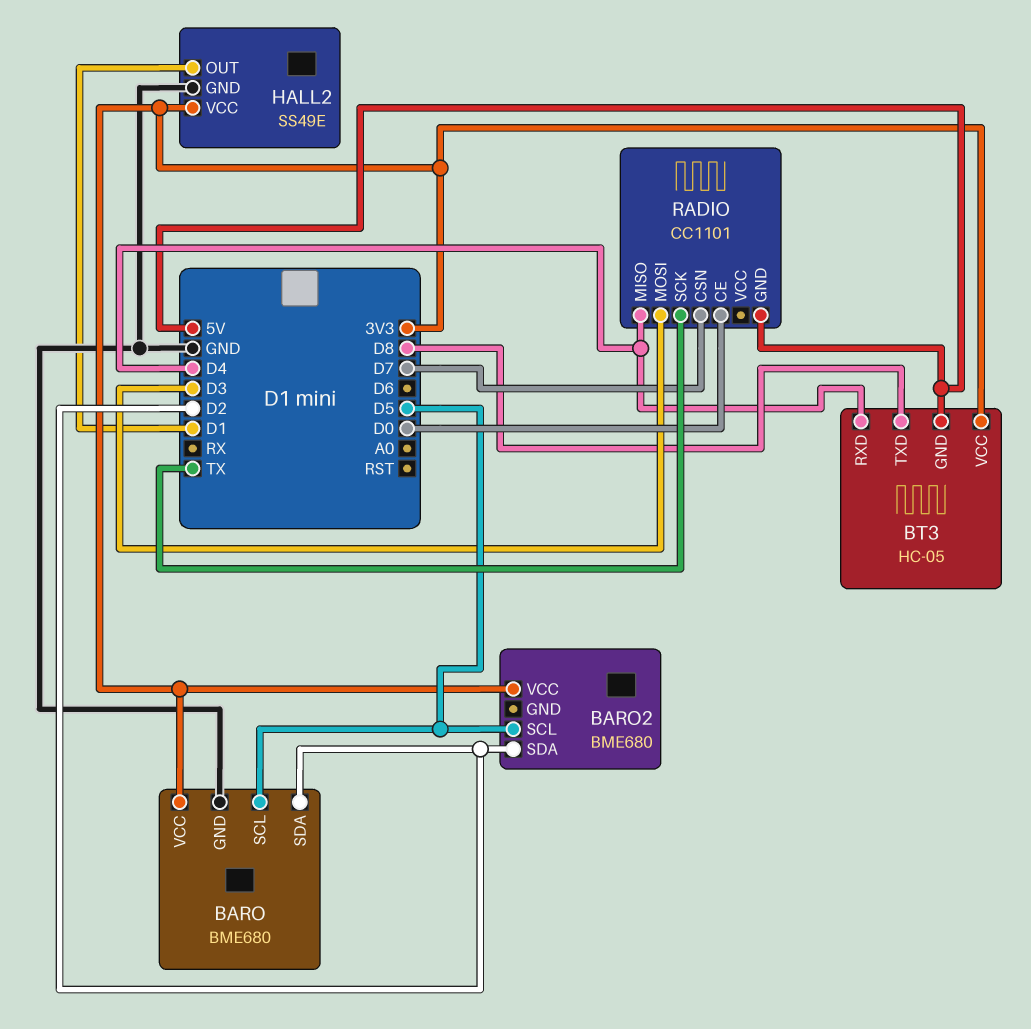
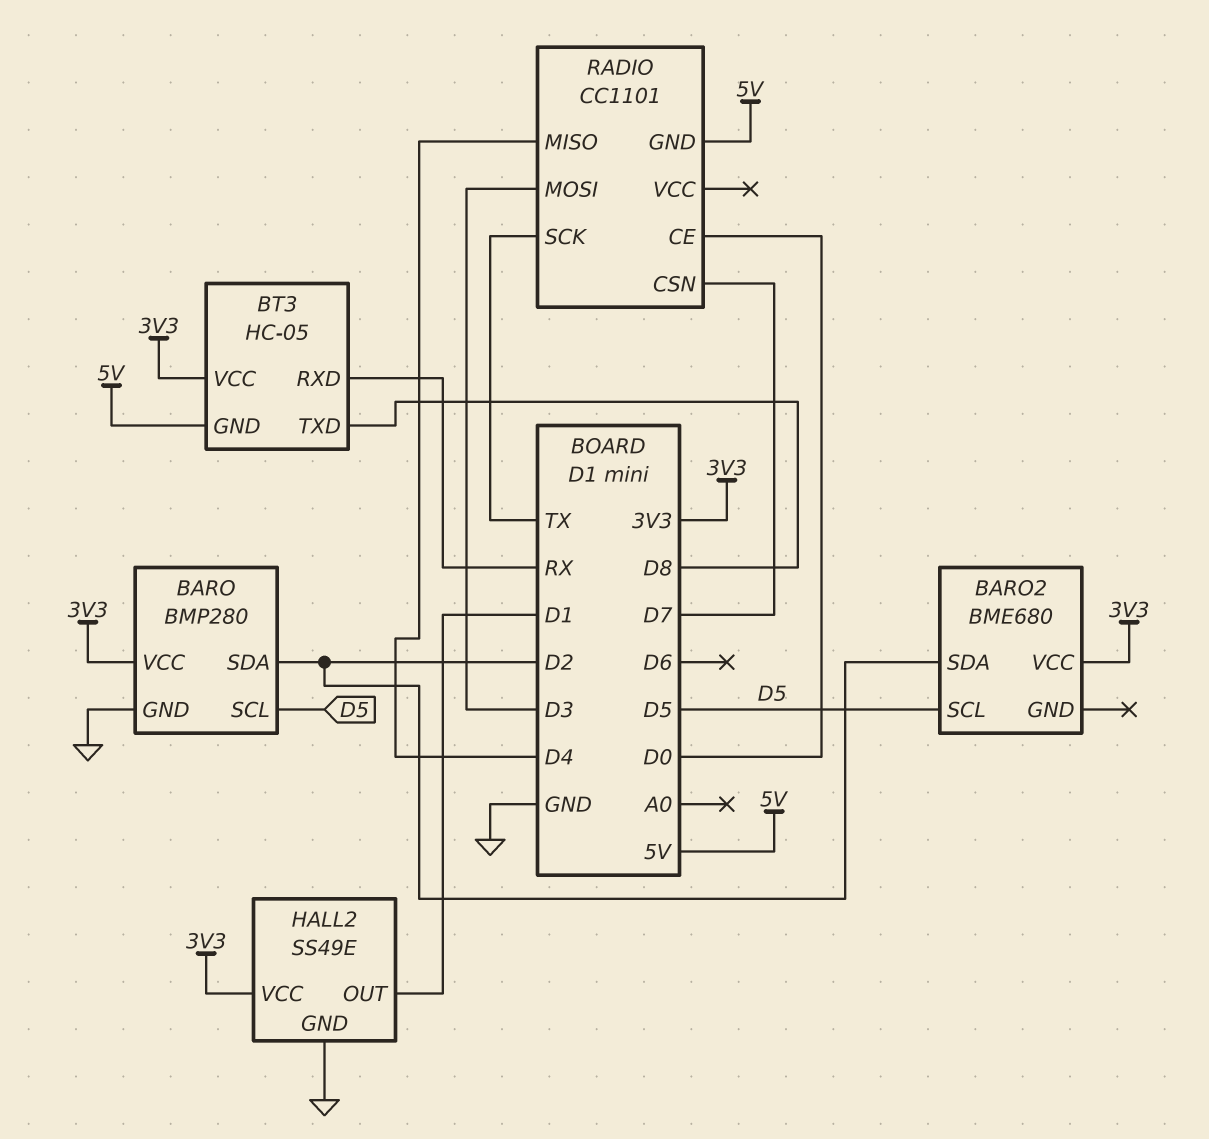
BARO: BME680 -> BMP280
BT3 pin RXD: D4 -> RX

